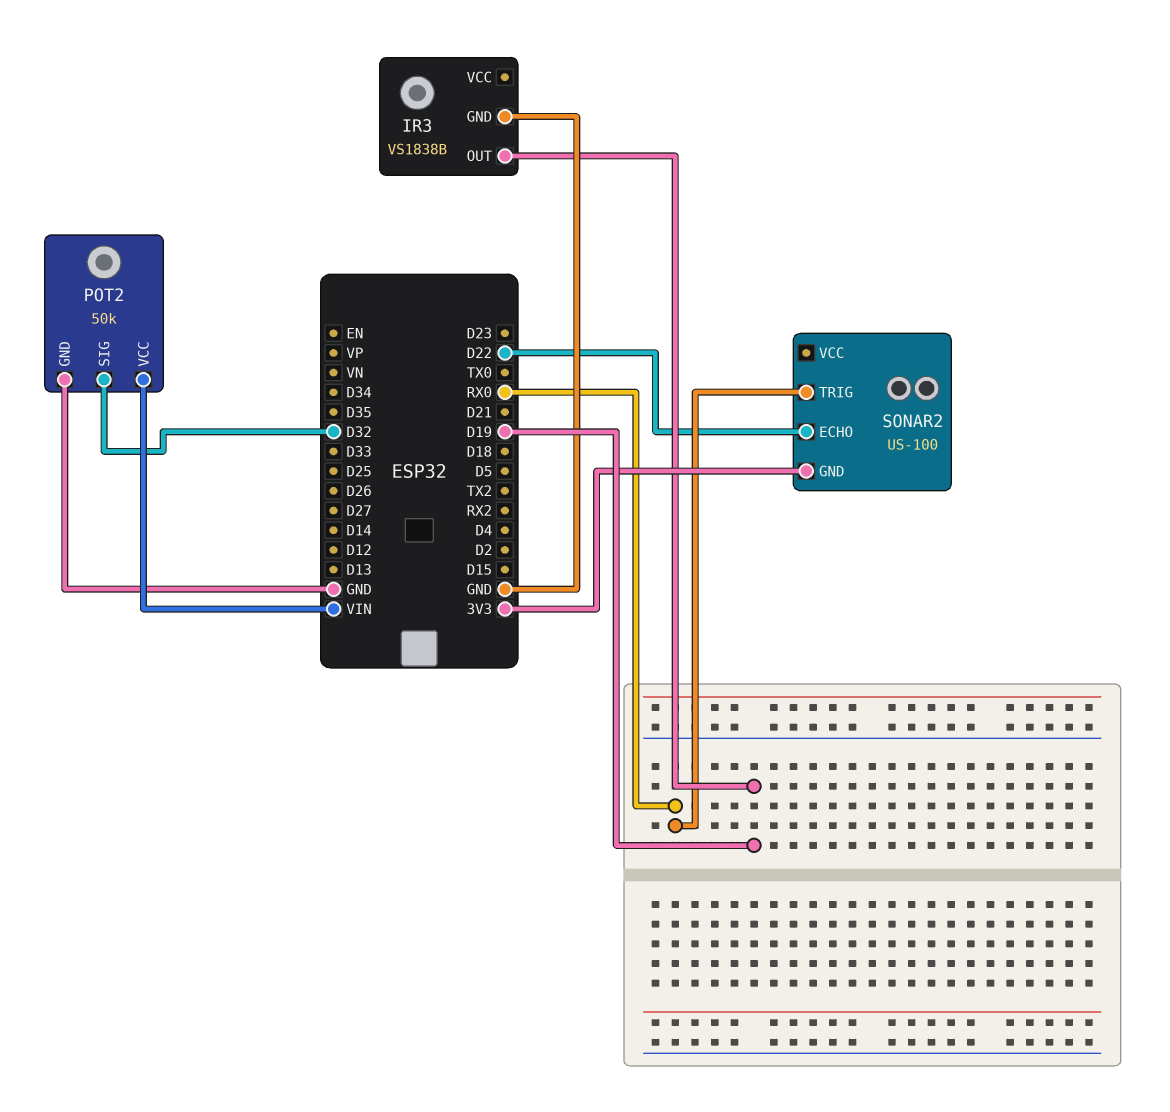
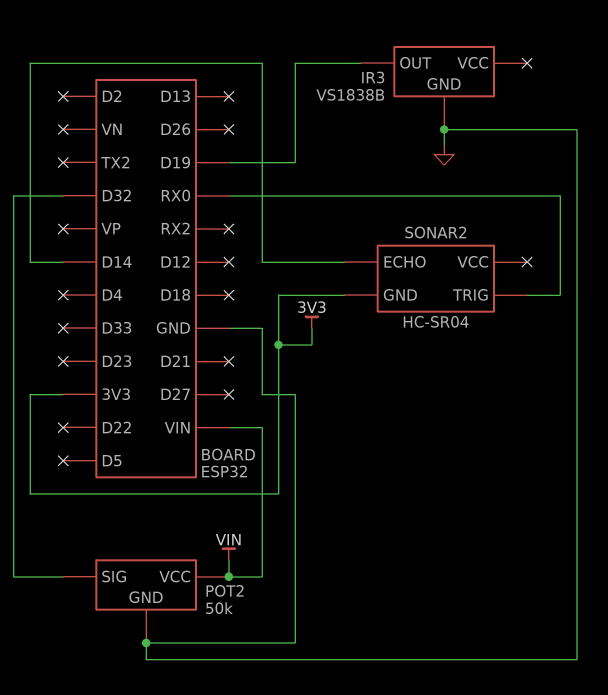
SONAR2: US-100 -> HC-SR04
SONAR2 pin ECHO: D22 -> D14

